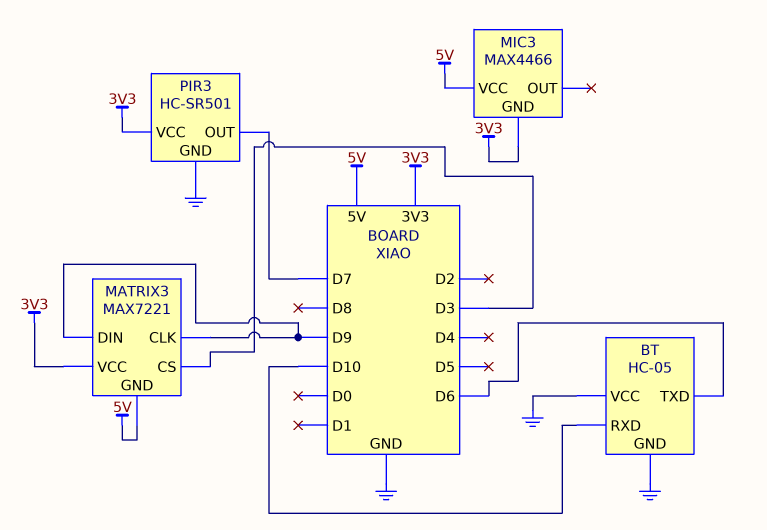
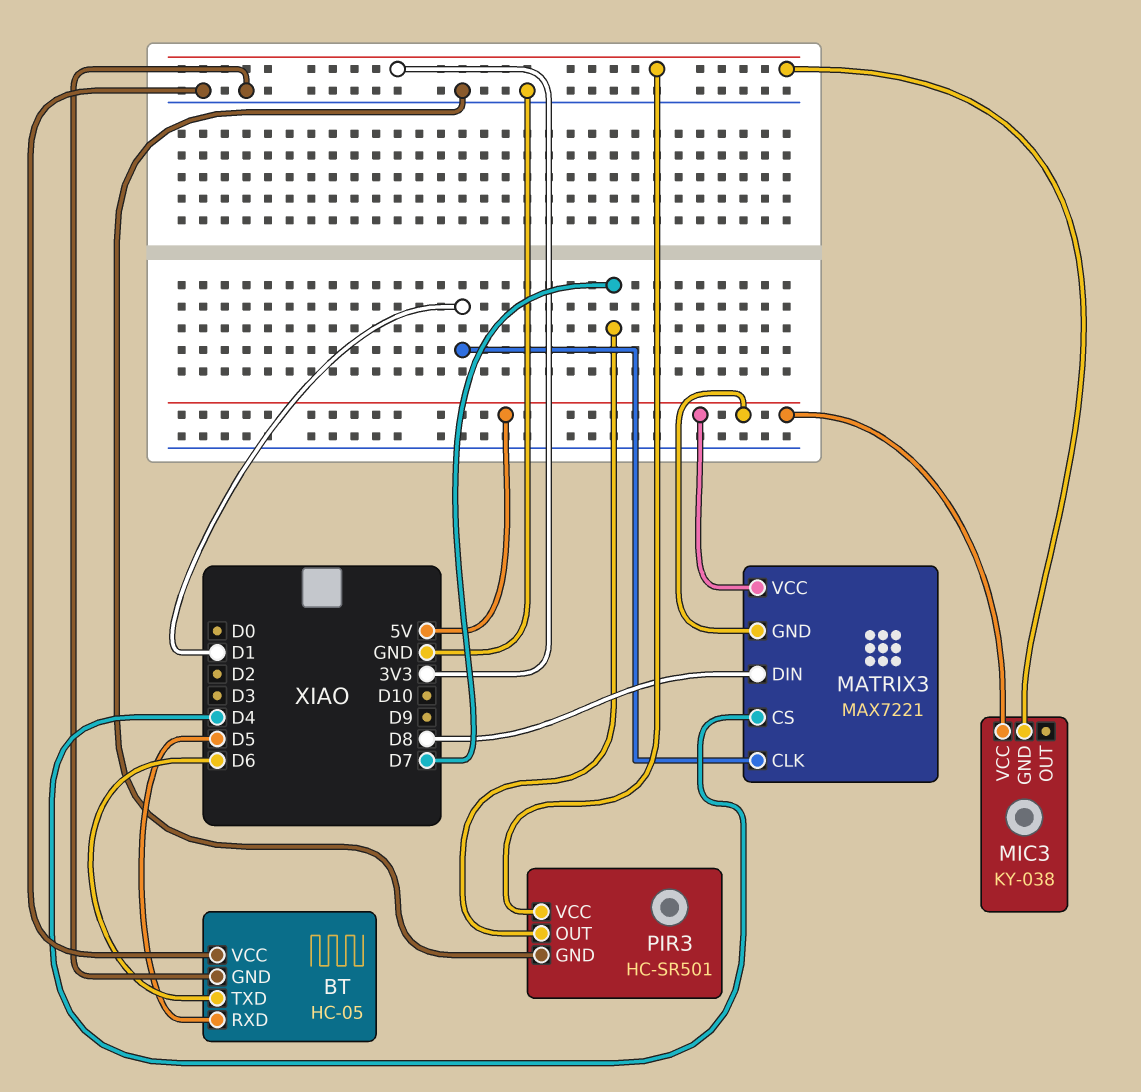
BT pin RXD: D10 -> D5
MATRIX3 pin CLK: D9 -> D1
MATRIX3 pin CS: D3 -> D4
MATRIX3 pin DIN: D9 -> D8
MATRIX3 pin VCC: 3V3 -> 5V
MIC3: MAX4466 -> KY-038

